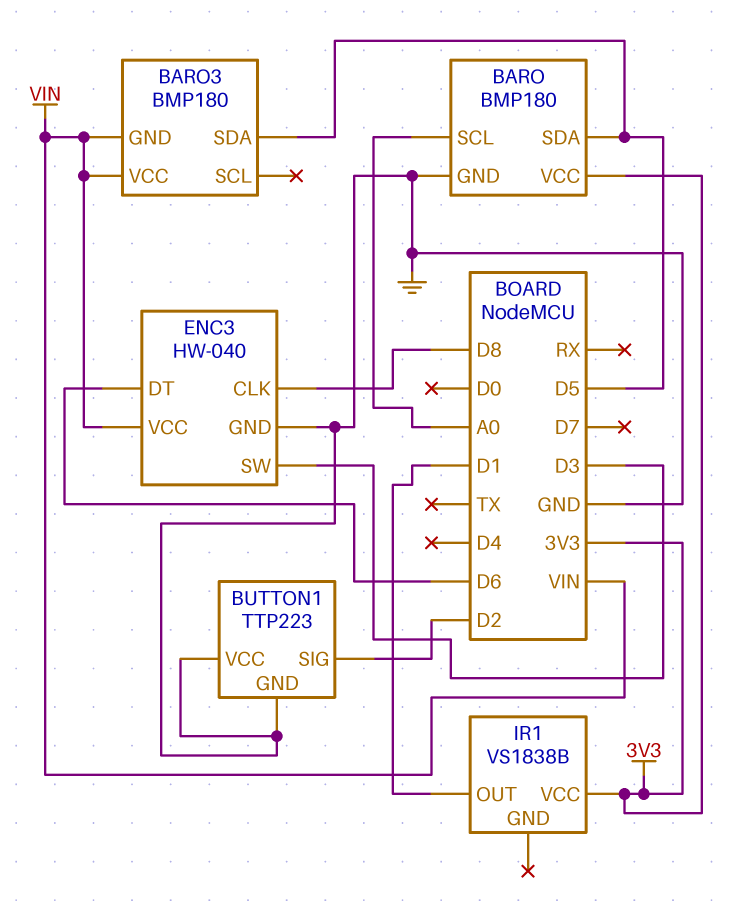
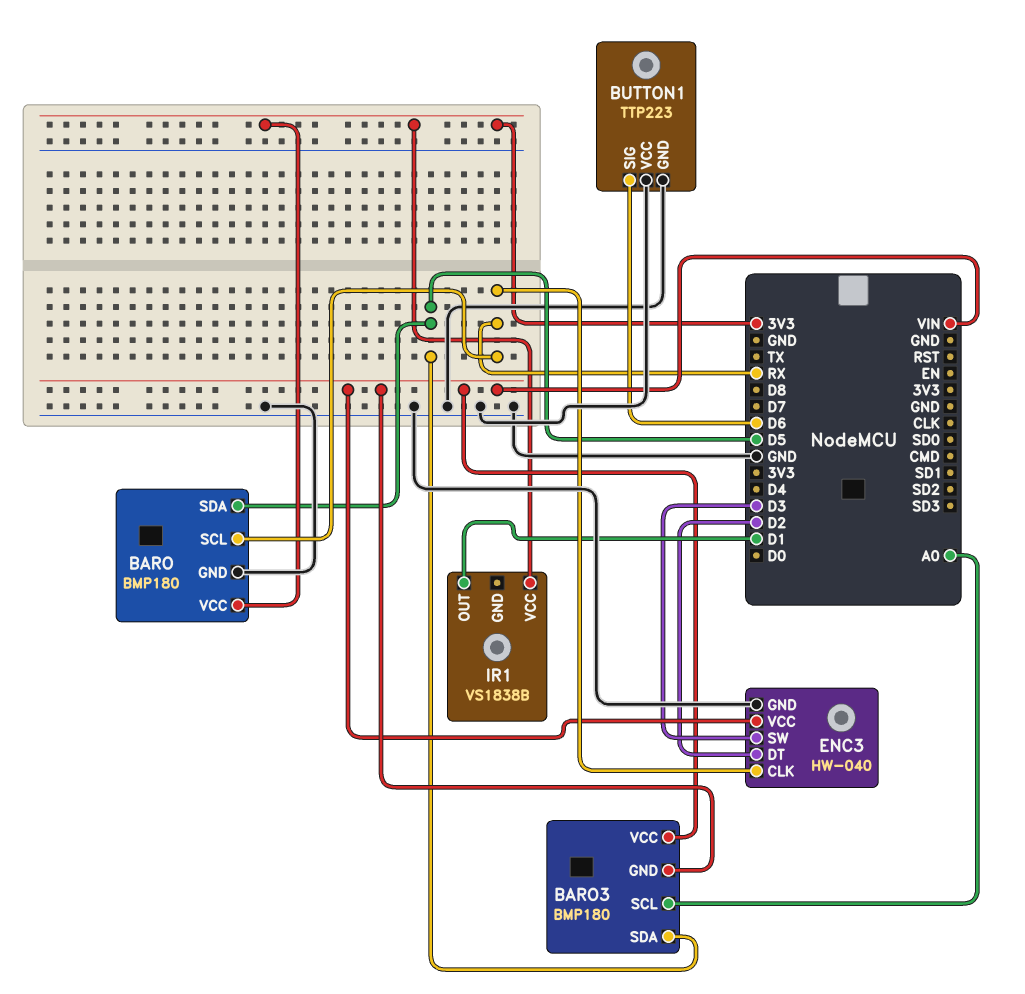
BARO pin SCL: A0 -> RX
BARO3 pin SCL: none -> A0
BUTTON1 pin SIG: D2 -> D6
ENC3 pin CLK: D8 -> RX
ENC3 pin DT: D6 -> D2

